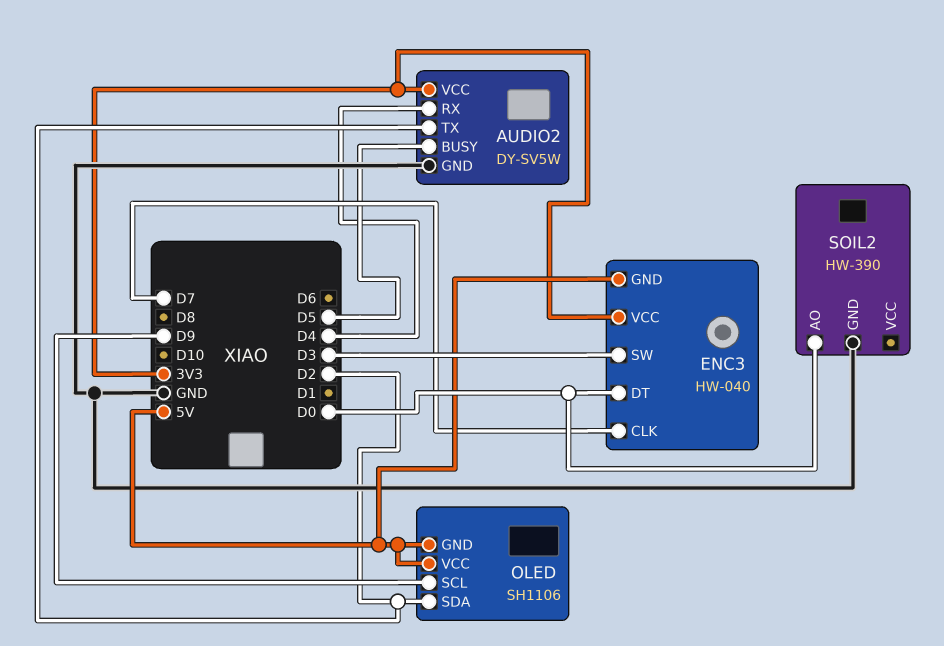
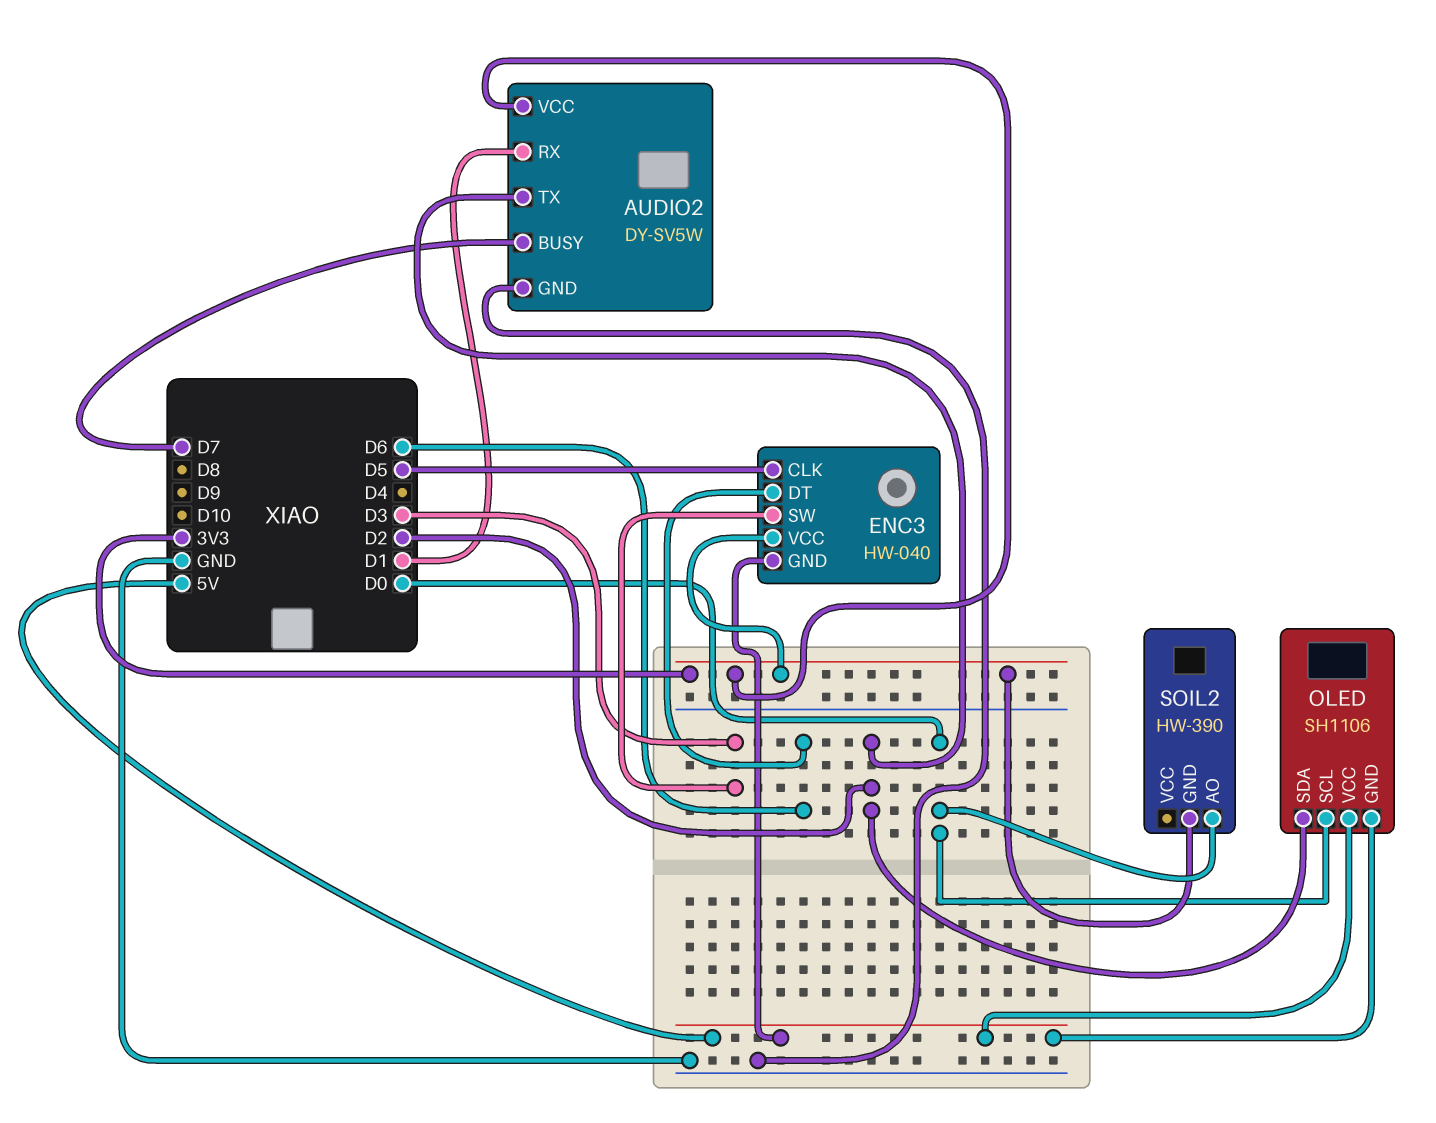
AUDIO2 pin BUSY: D5 -> D7
AUDIO2 pin RX: D4 -> D1
ENC3 pin CLK: D7 -> D5
ENC3 pin DT: D0 -> D6
OLED pin SCL: D9 -> D0
SOIL2 pin GND: GND -> 3V3

